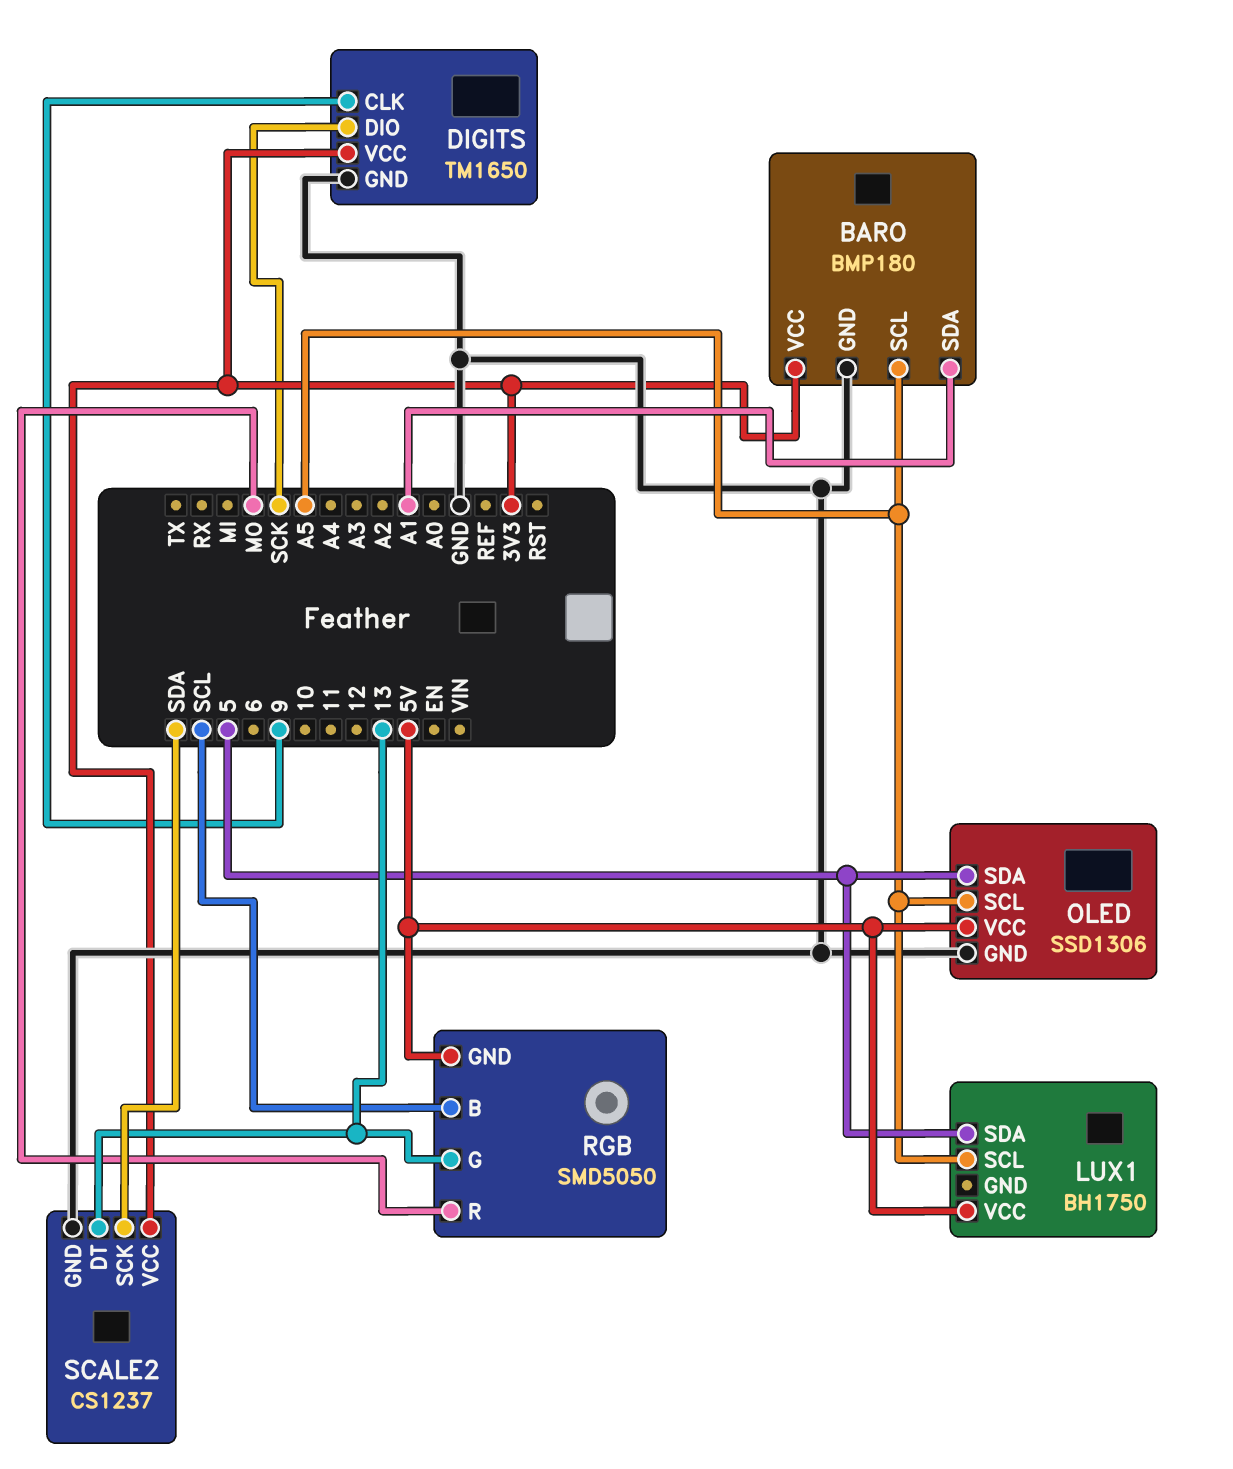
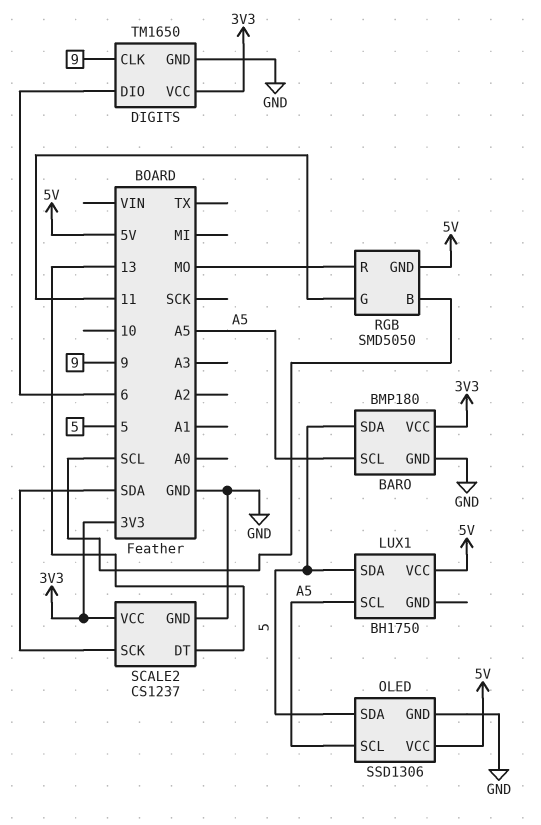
BARO pin SDA: A1 -> 5
DIGITS pin DIO: SCK -> 6
RGB pin G: 13 -> 11

